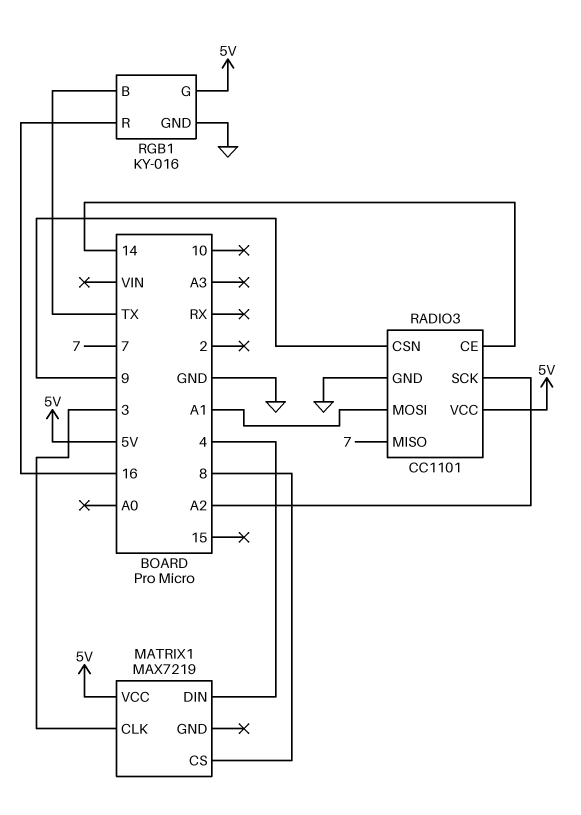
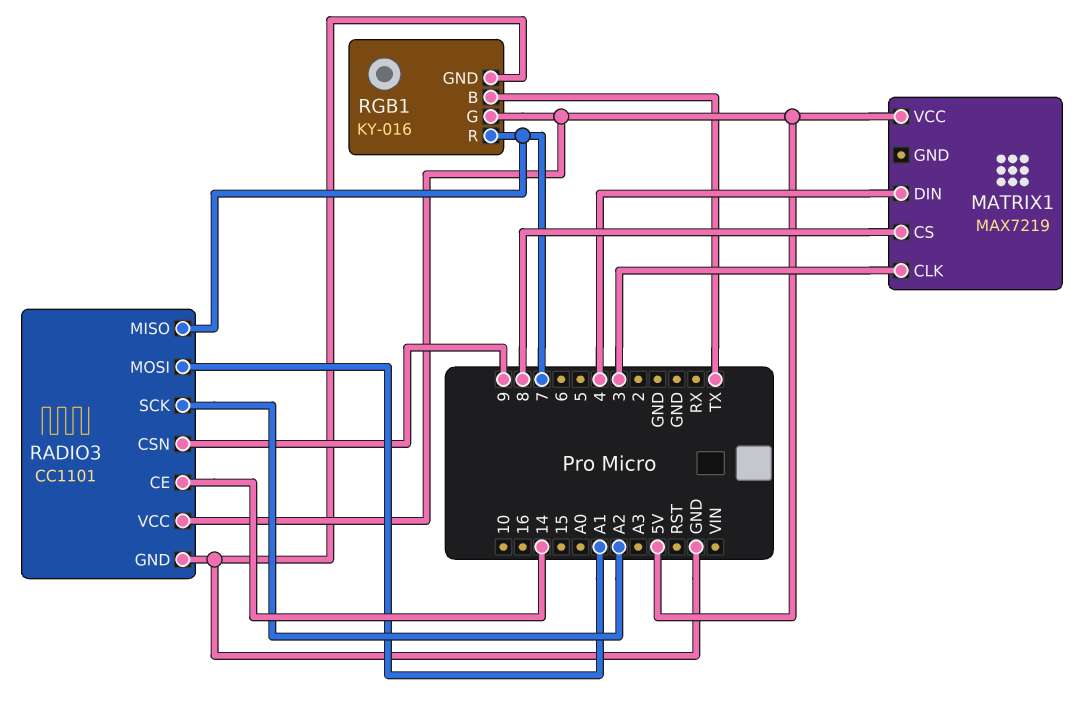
RGB1 pin R: 16 -> 7

